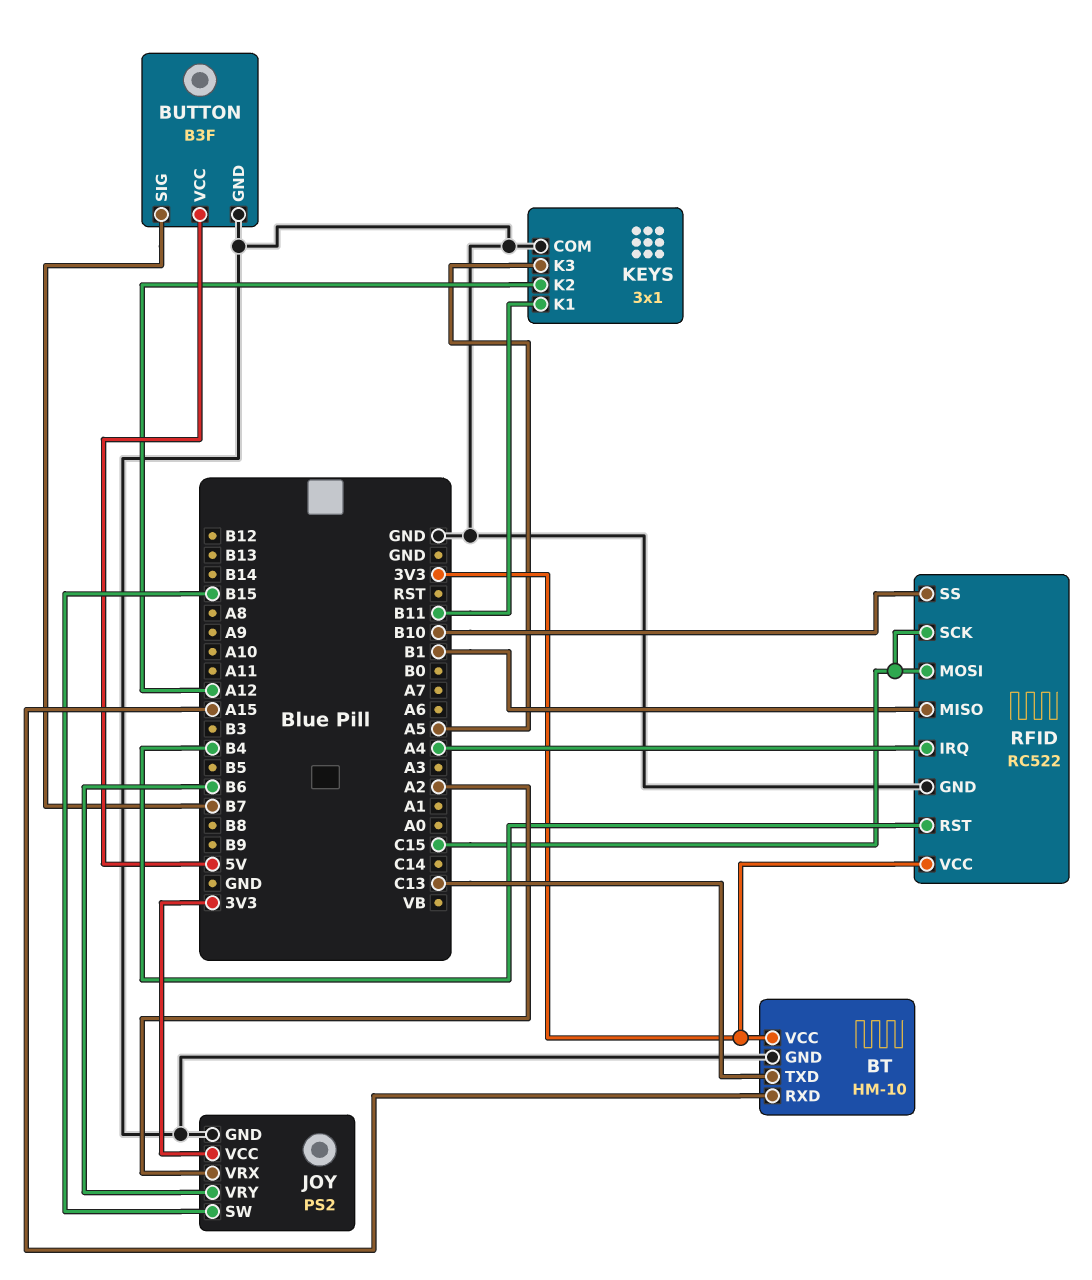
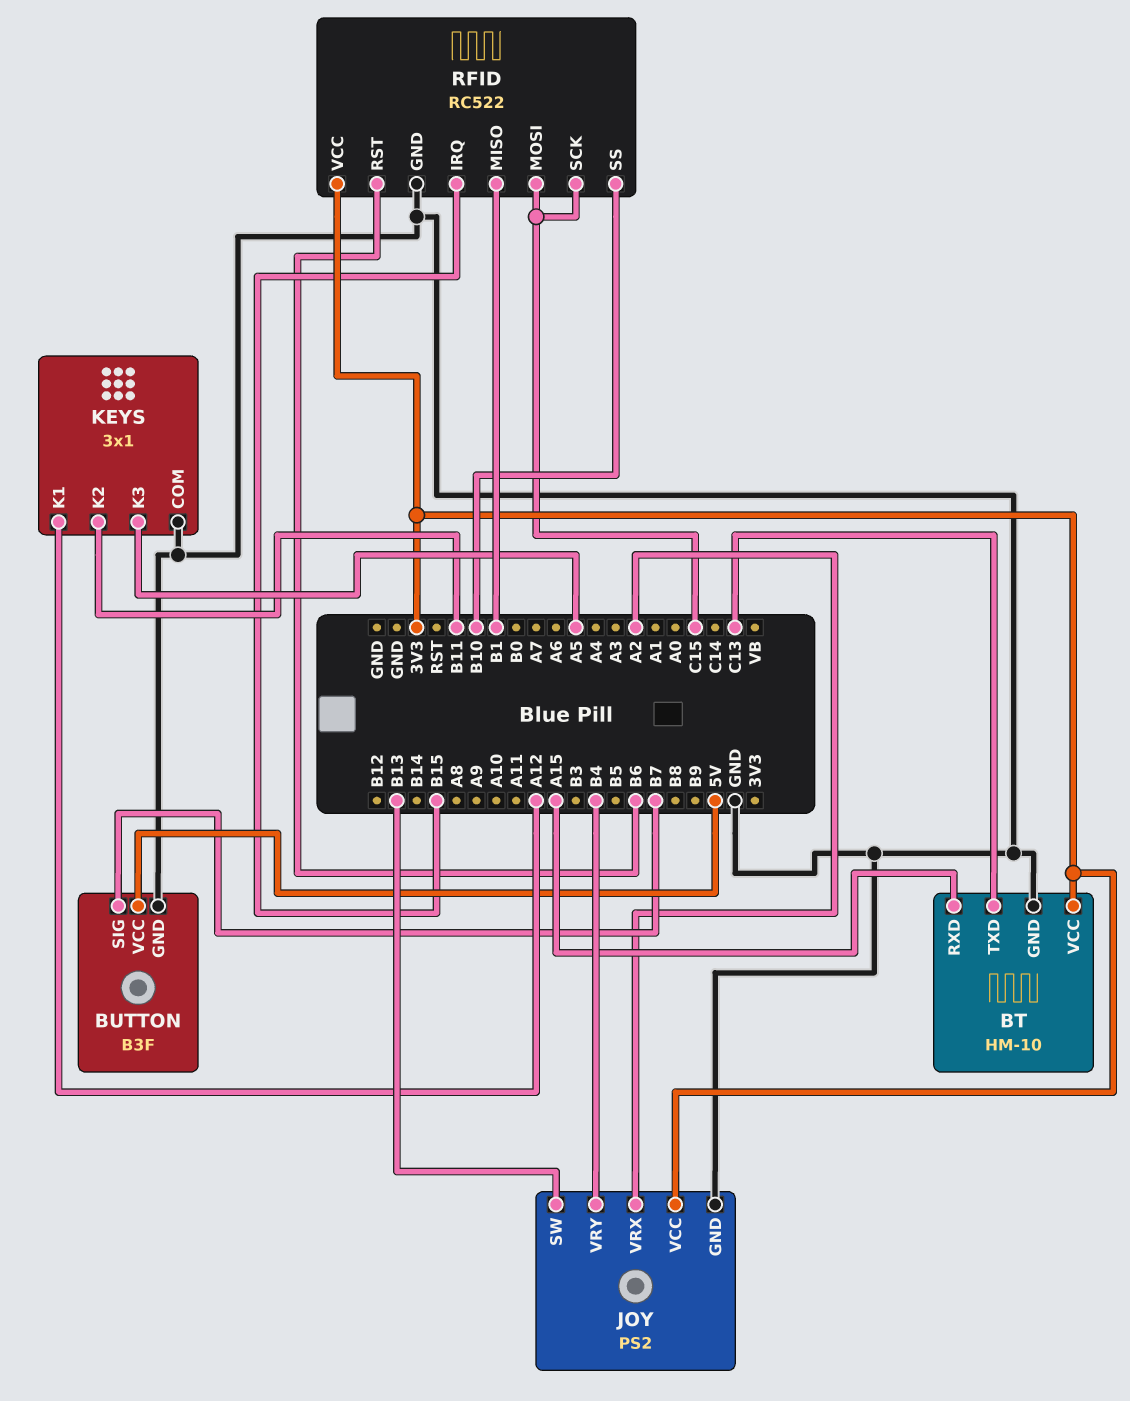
JOY pin SW: B15 -> B13
JOY pin VRY: B6 -> B4
KEYS pin K1: B11 -> A12
KEYS pin K2: A12 -> B11
RFID pin IRQ: A4 -> B15
RFID pin RST: B4 -> B6

